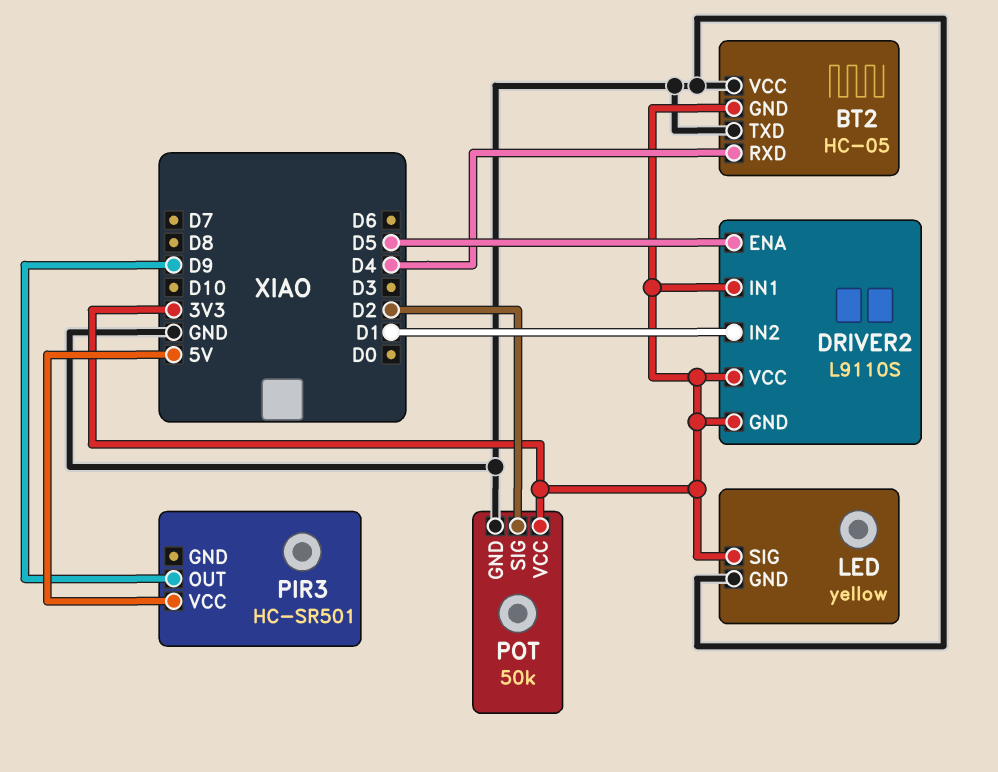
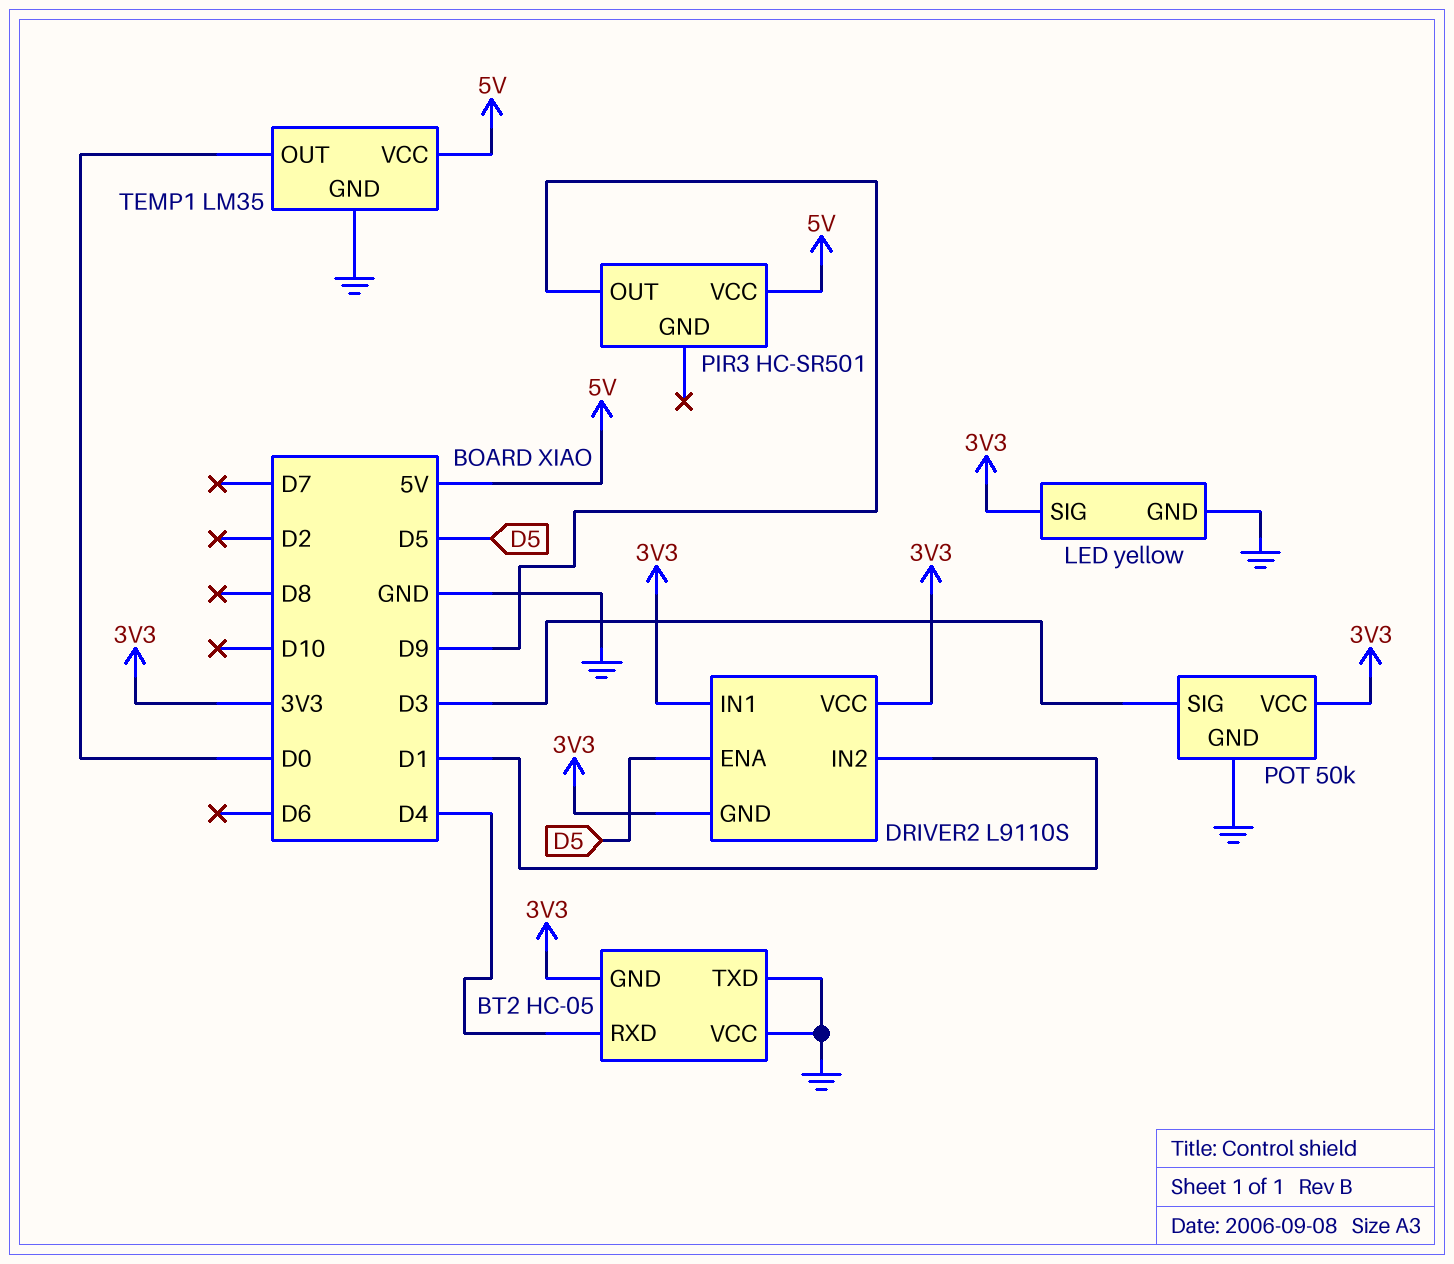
POT pin SIG: D2 -> D3
TEMP1: none -> LM35
TEMP1 pin GND: none -> GND
TEMP1 pin OUT: none -> D0
TEMP1 pin VCC: none -> 5V

